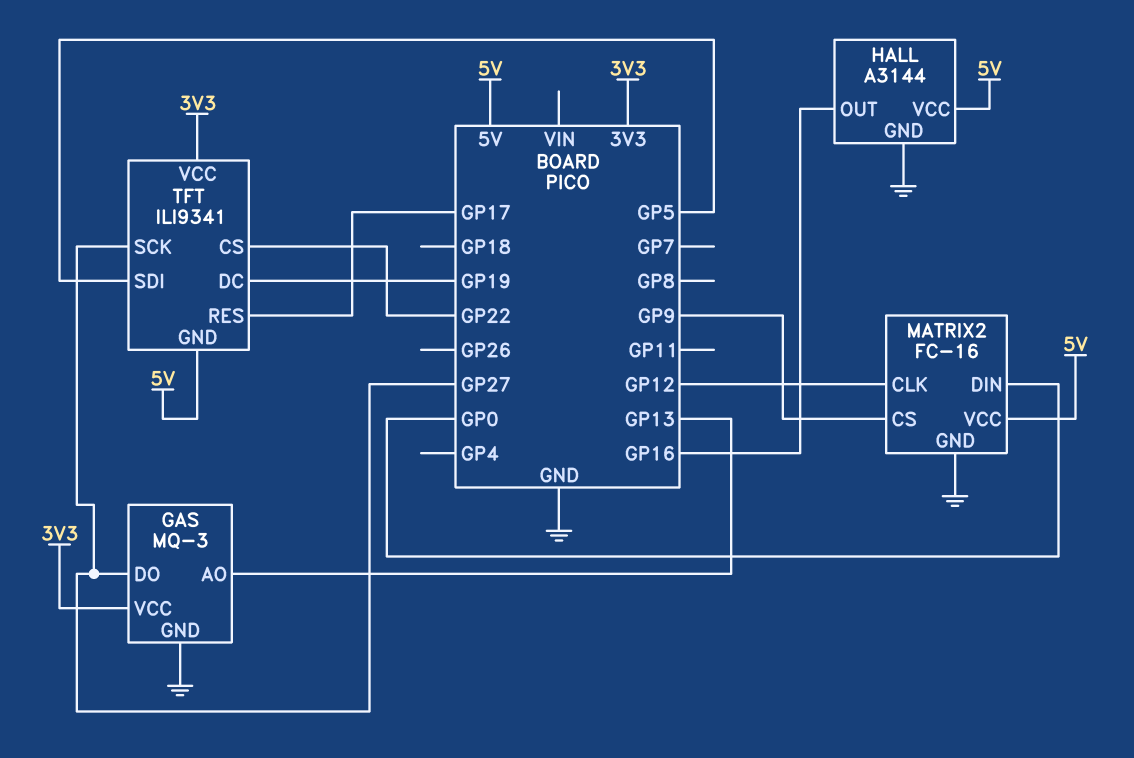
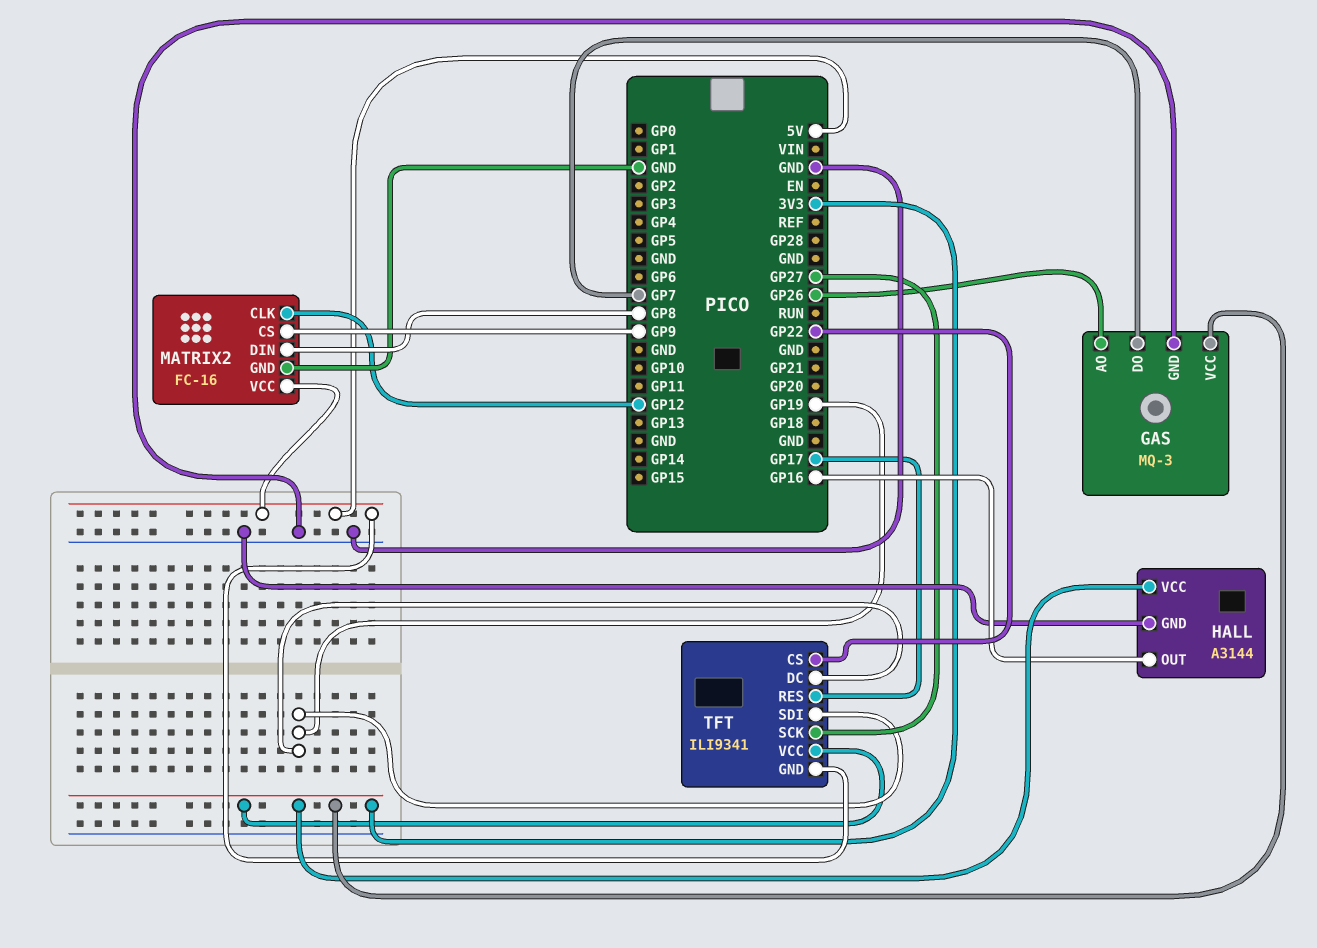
GAS pin AO: GP13 -> GP26
GAS pin DO: GP27 -> GP7
HALL pin VCC: 5V -> 3V3
MATRIX2 pin DIN: GP0 -> GP8
TFT pin SDI: GP5 -> GP19

